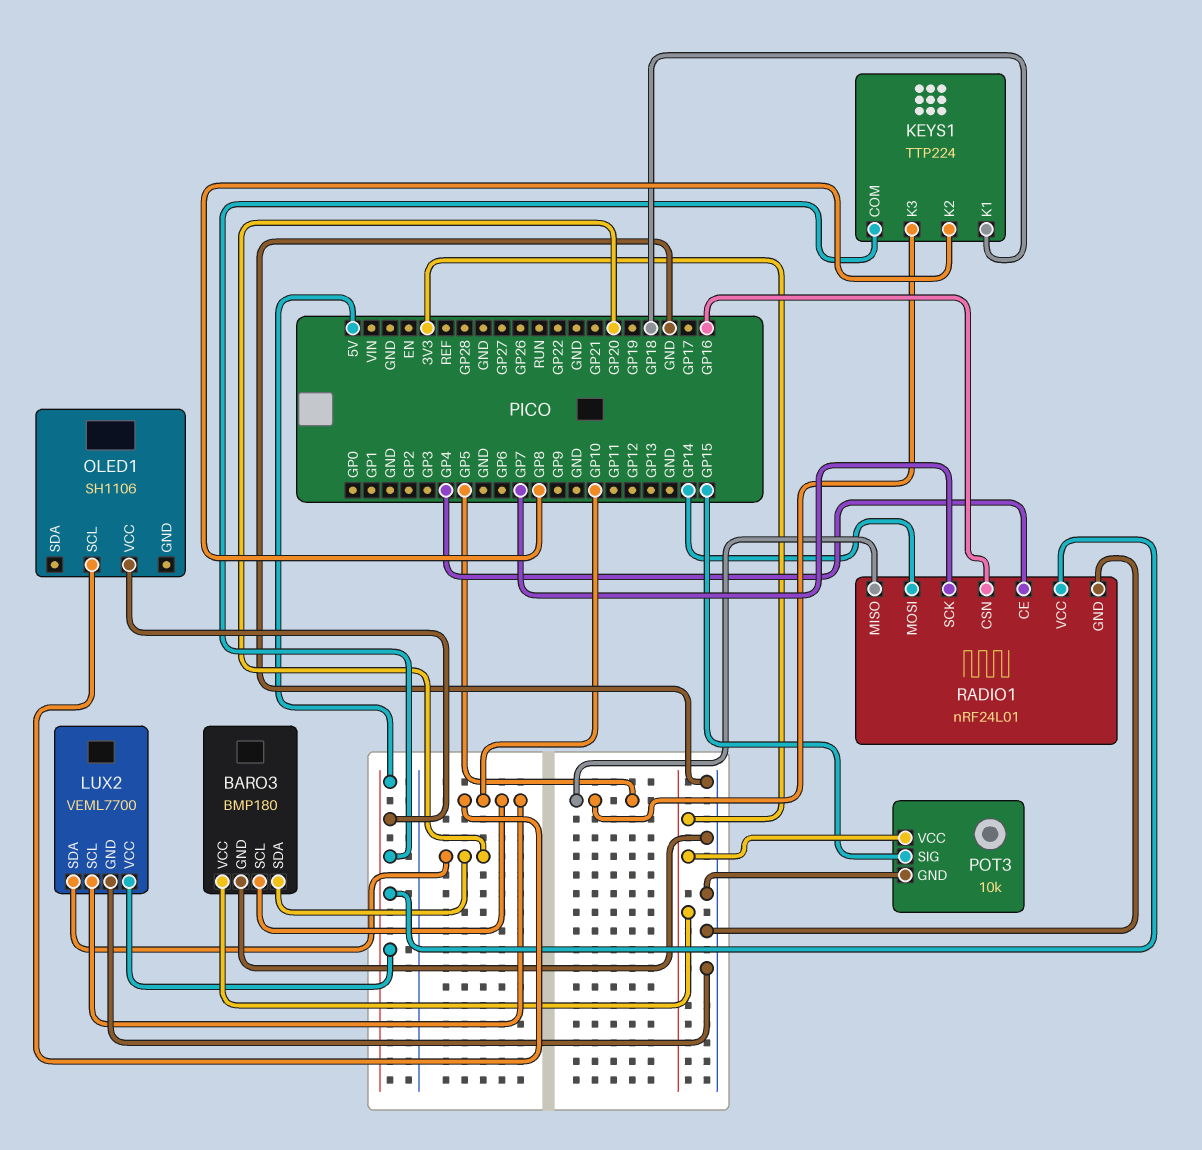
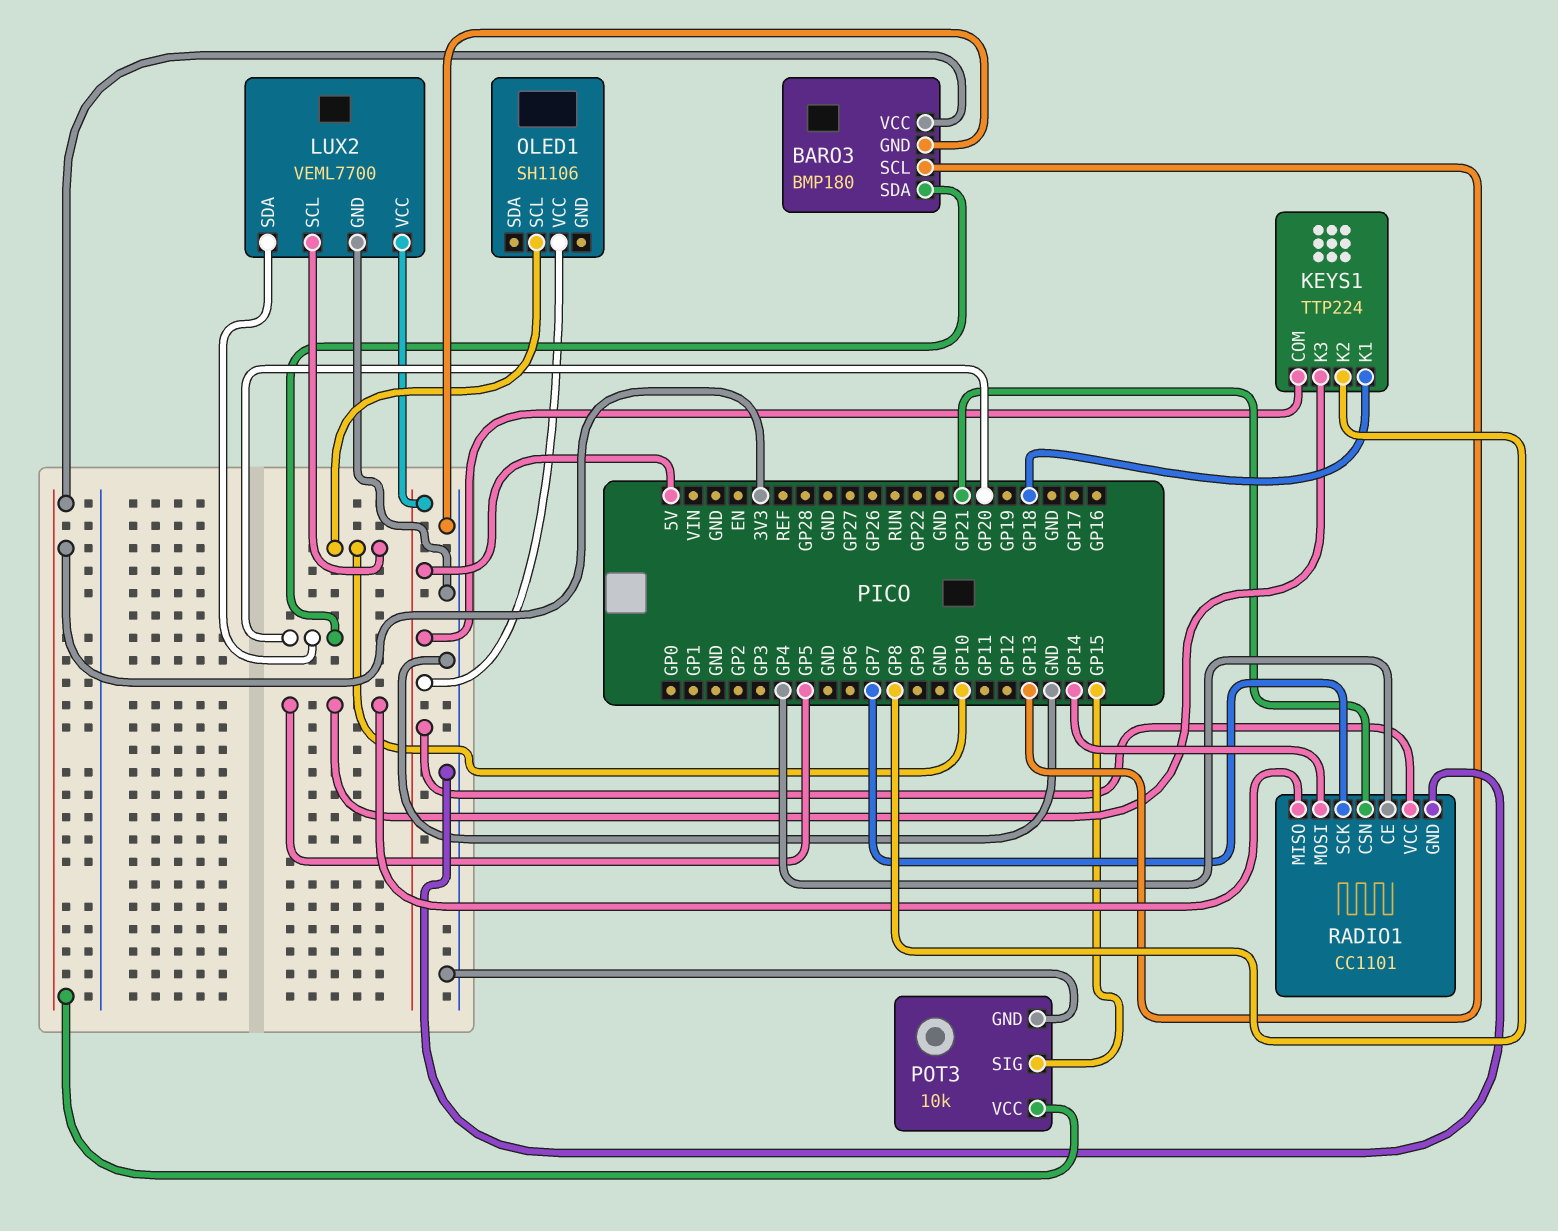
BARO3 pin SCL: GP10 -> GP13
RADIO1: nRF24L01 -> CC1101
RADIO1 pin CSN: GP16 -> GP21

